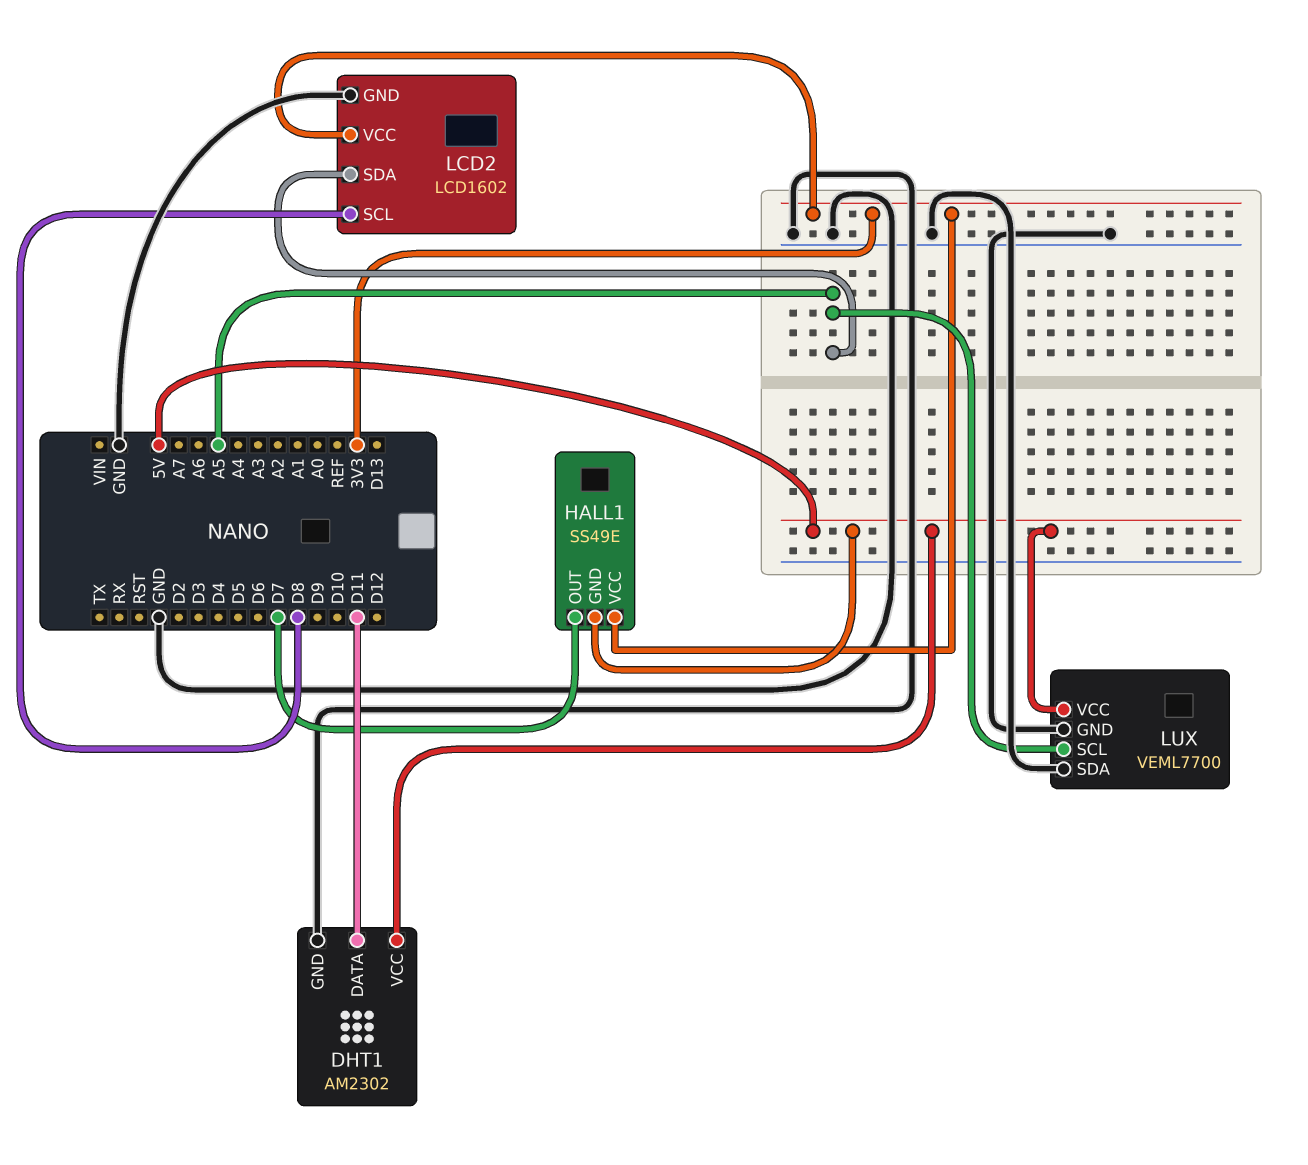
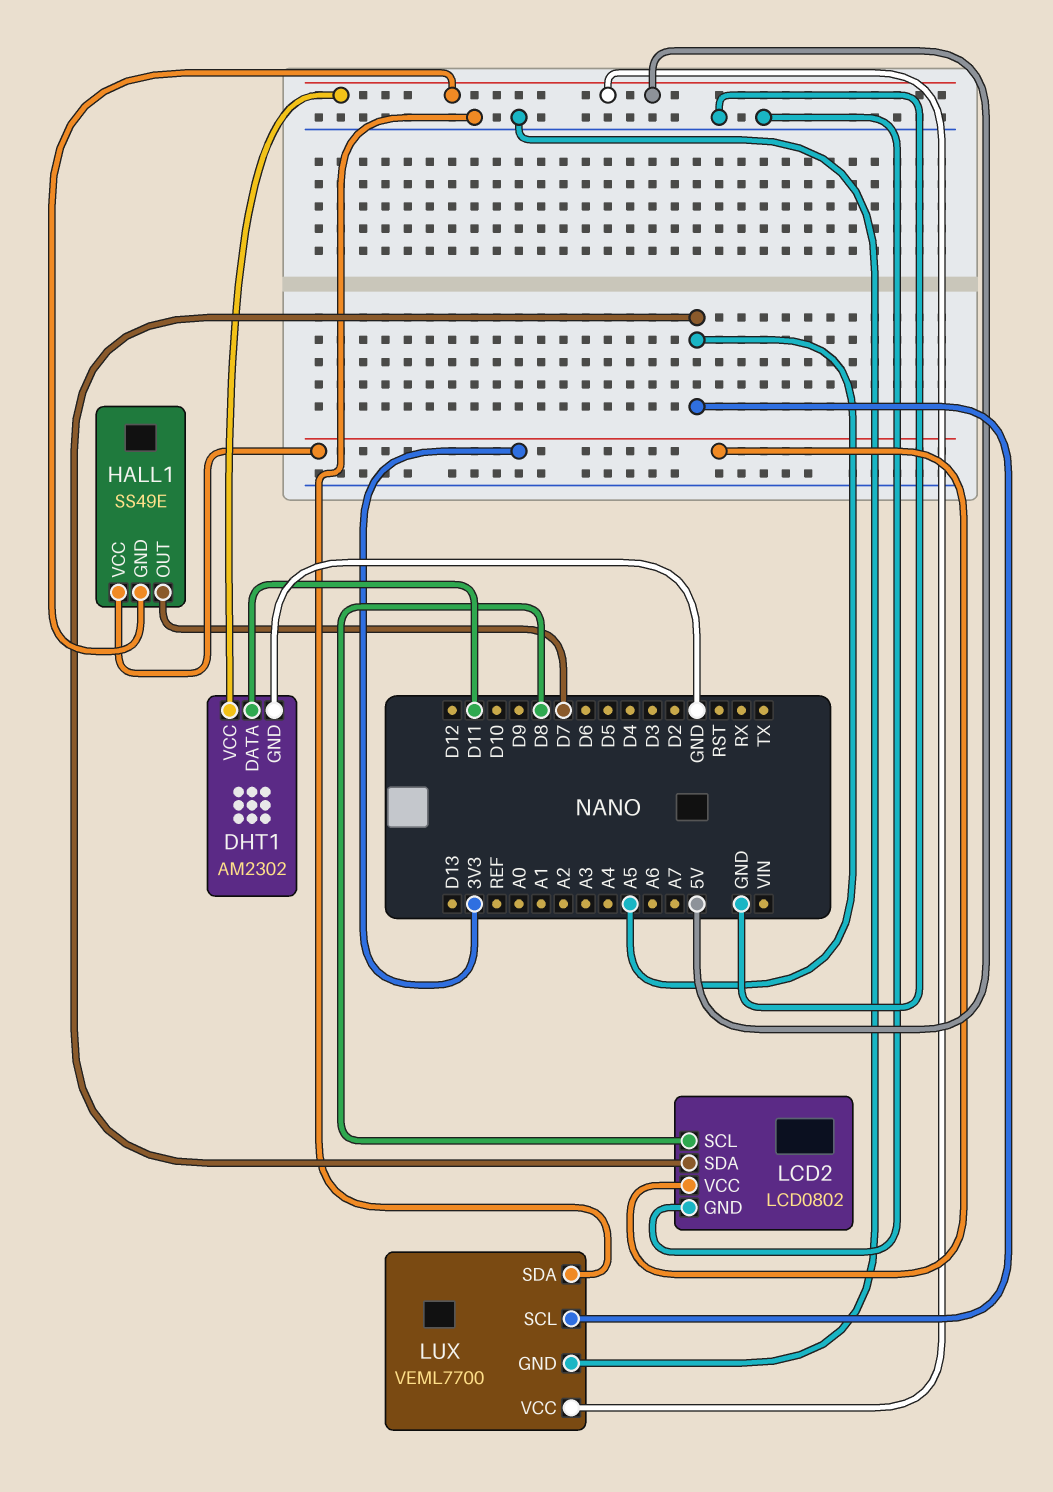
LCD2: LCD1602 -> LCD0802

